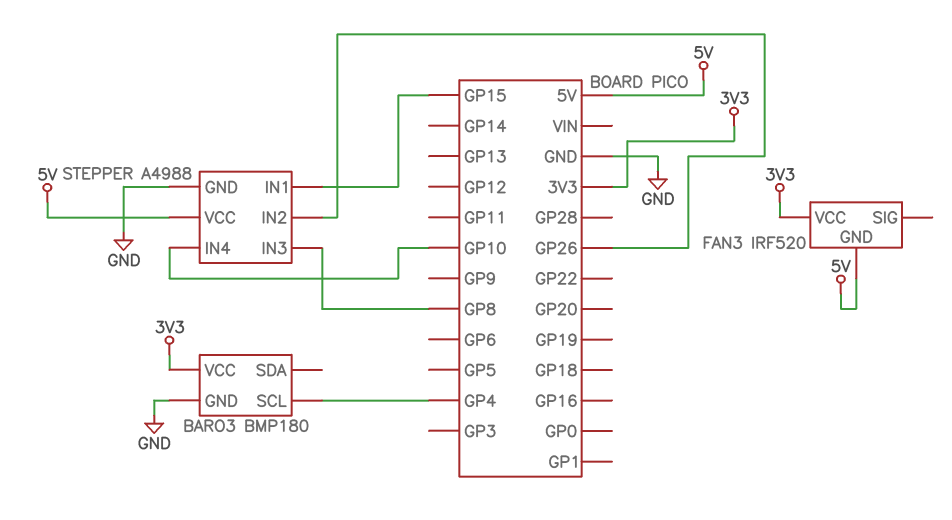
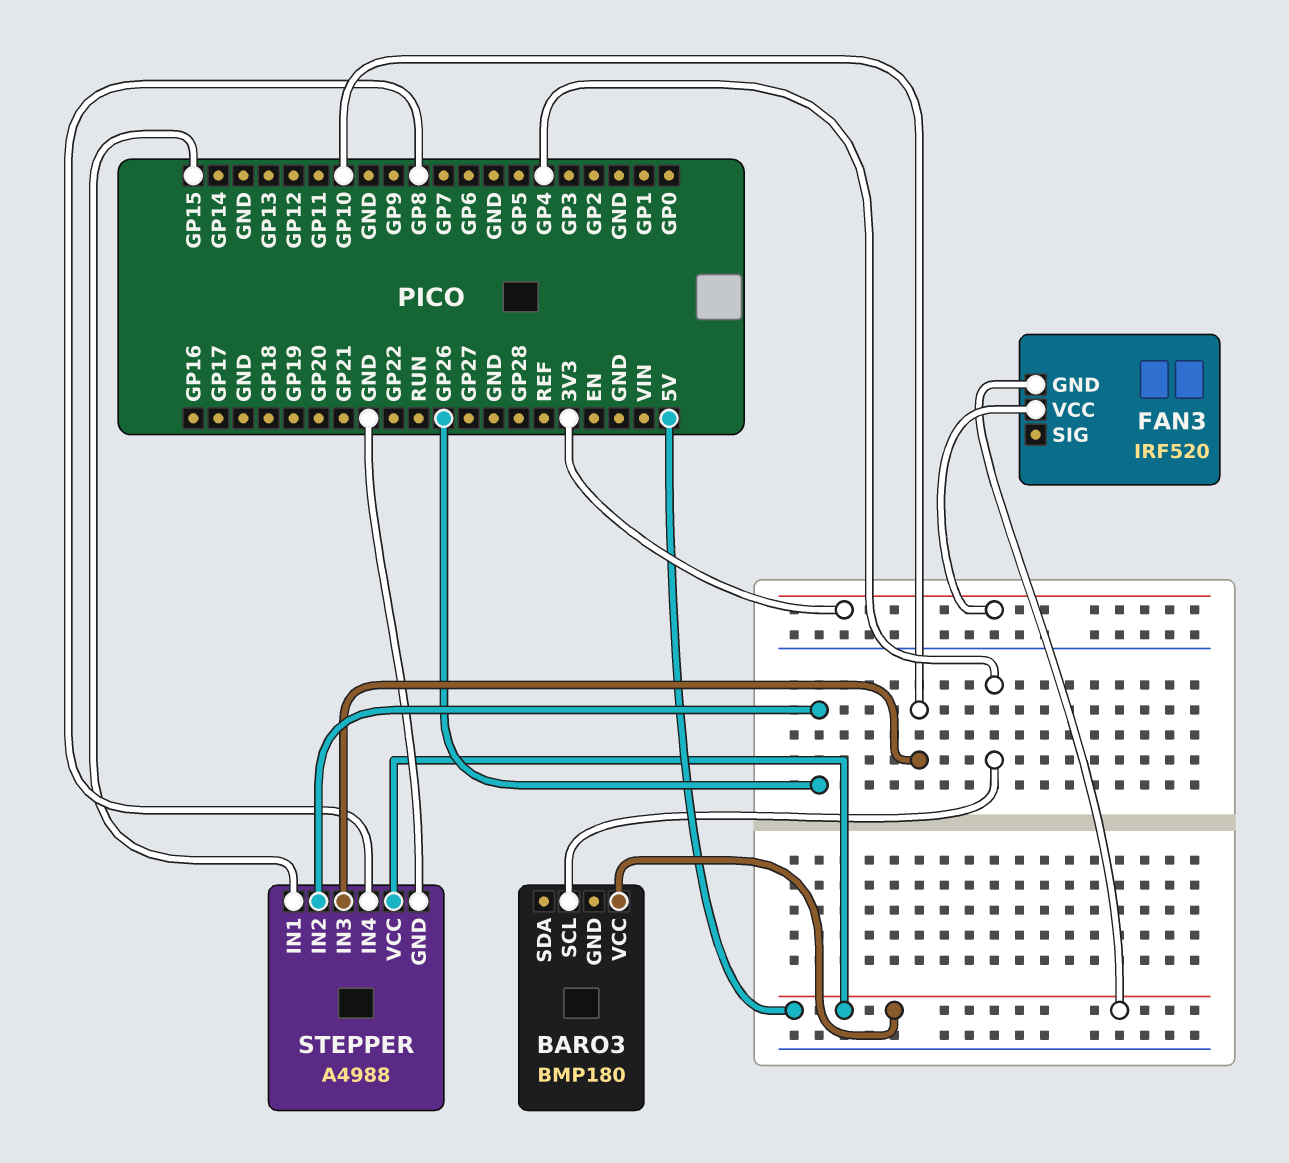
BARO3 pin GND: GND -> none
BARO3 pin VCC: 3V3 -> 5V
STEPPER pin IN3: GP8 -> GP10
STEPPER pin IN4: GP10 -> GP8

